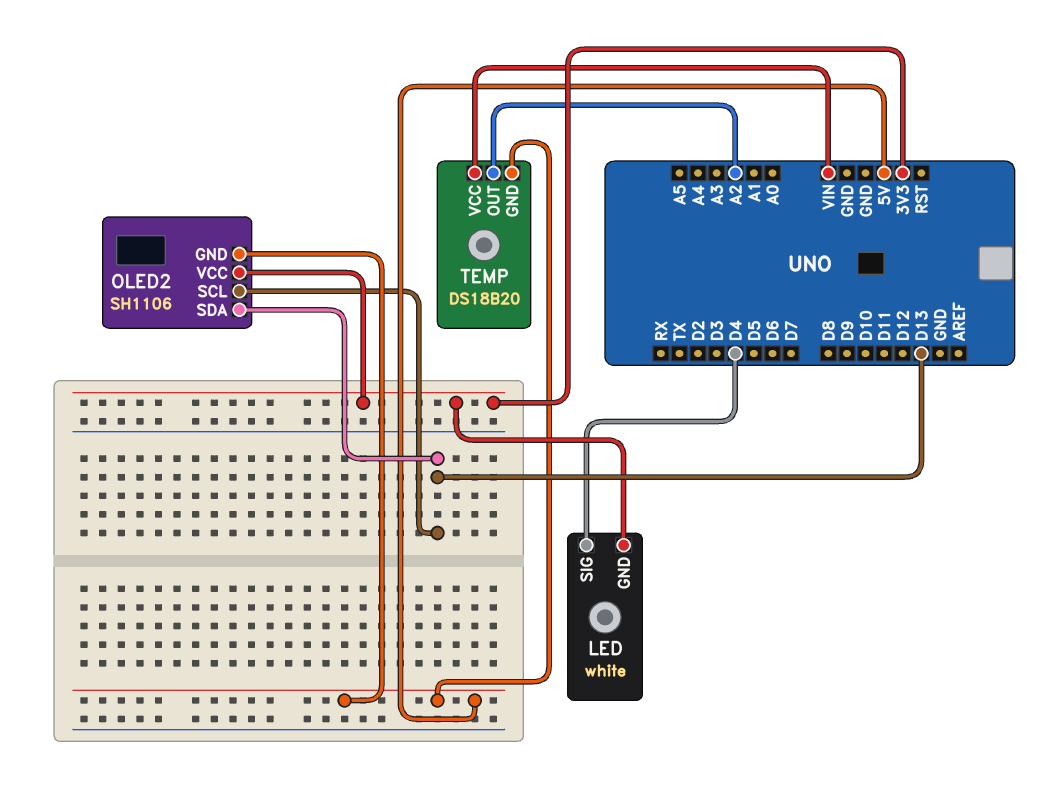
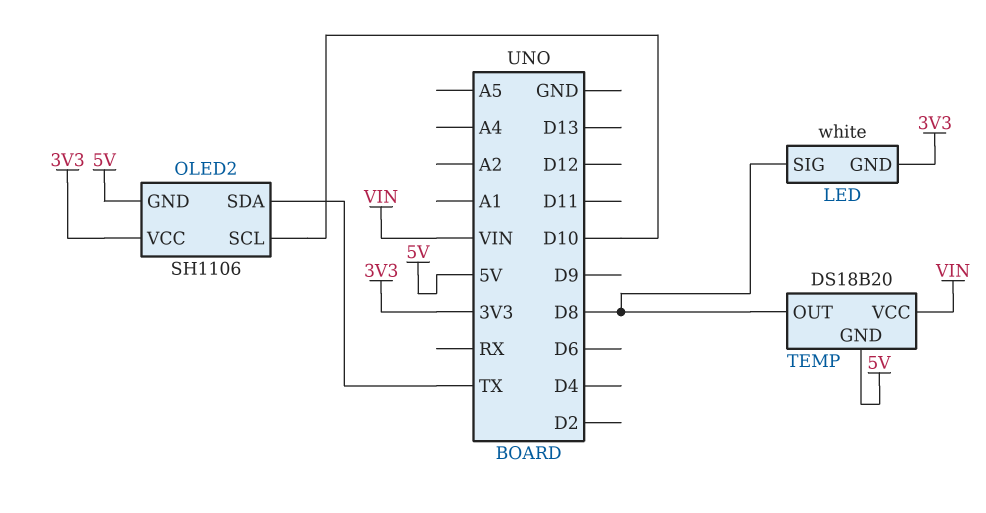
LED pin SIG: D4 -> D8
OLED2 pin SCL: D13 -> D10
OLED2 pin SDA: D13 -> TX
TEMP pin OUT: A2 -> D8

